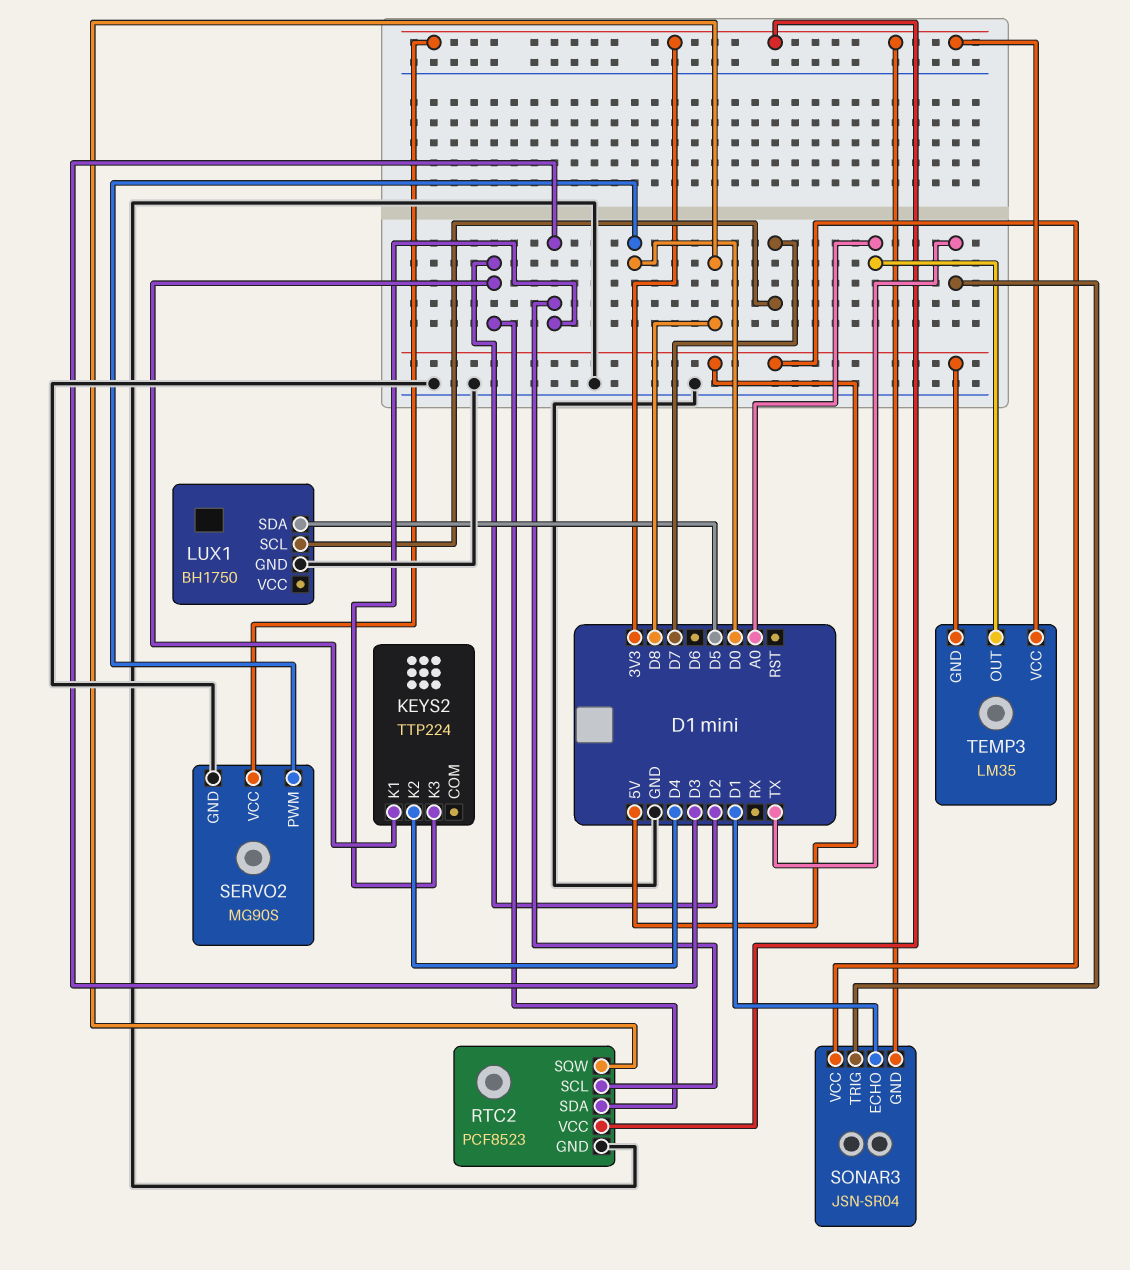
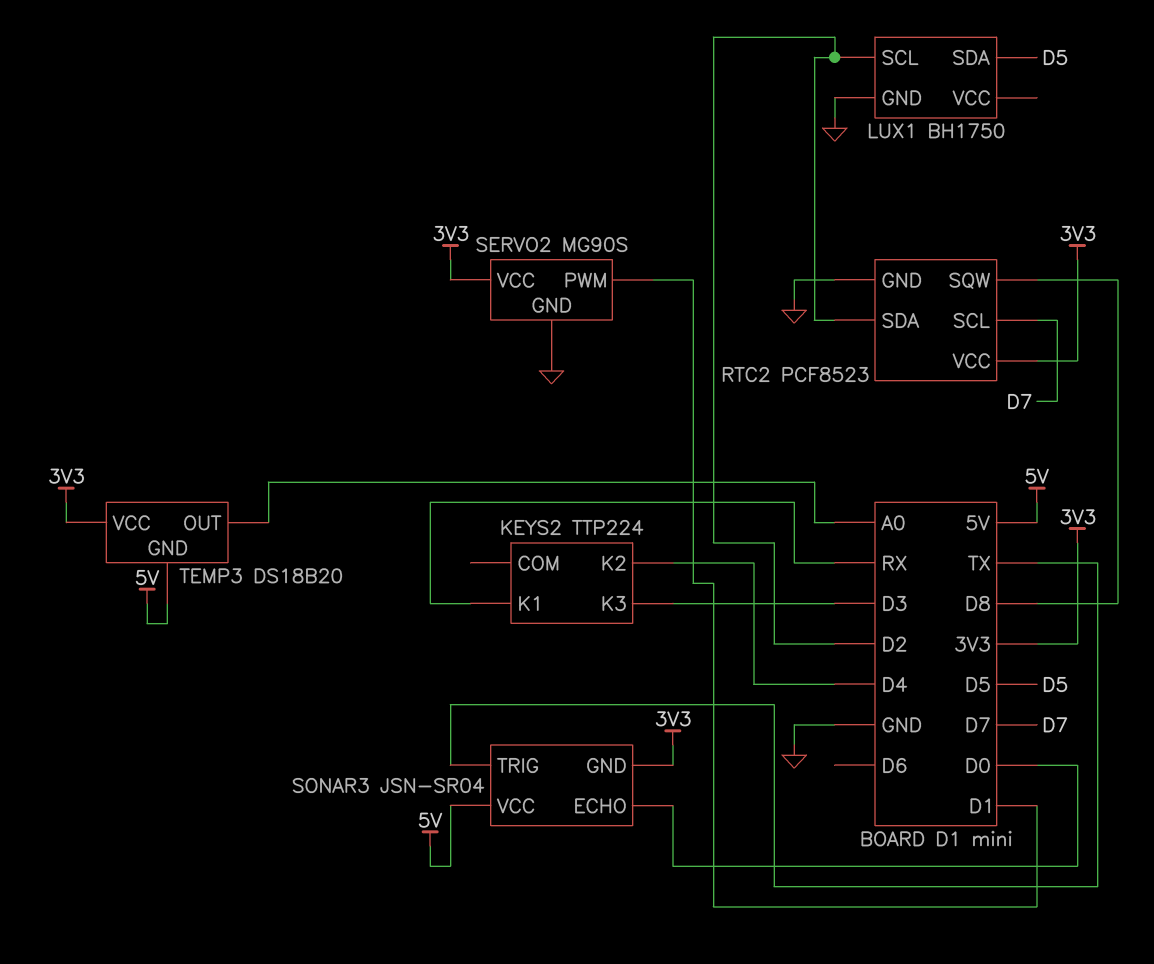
KEYS2 pin K1: D2 -> RX
LUX1 pin SCL: D7 -> D2
RTC2 pin SCL: D3 -> D7
SERVO2 pin PWM: D0 -> D1
SONAR3 pin ECHO: D1 -> D0
TEMP3: LM35 -> DS18B20

